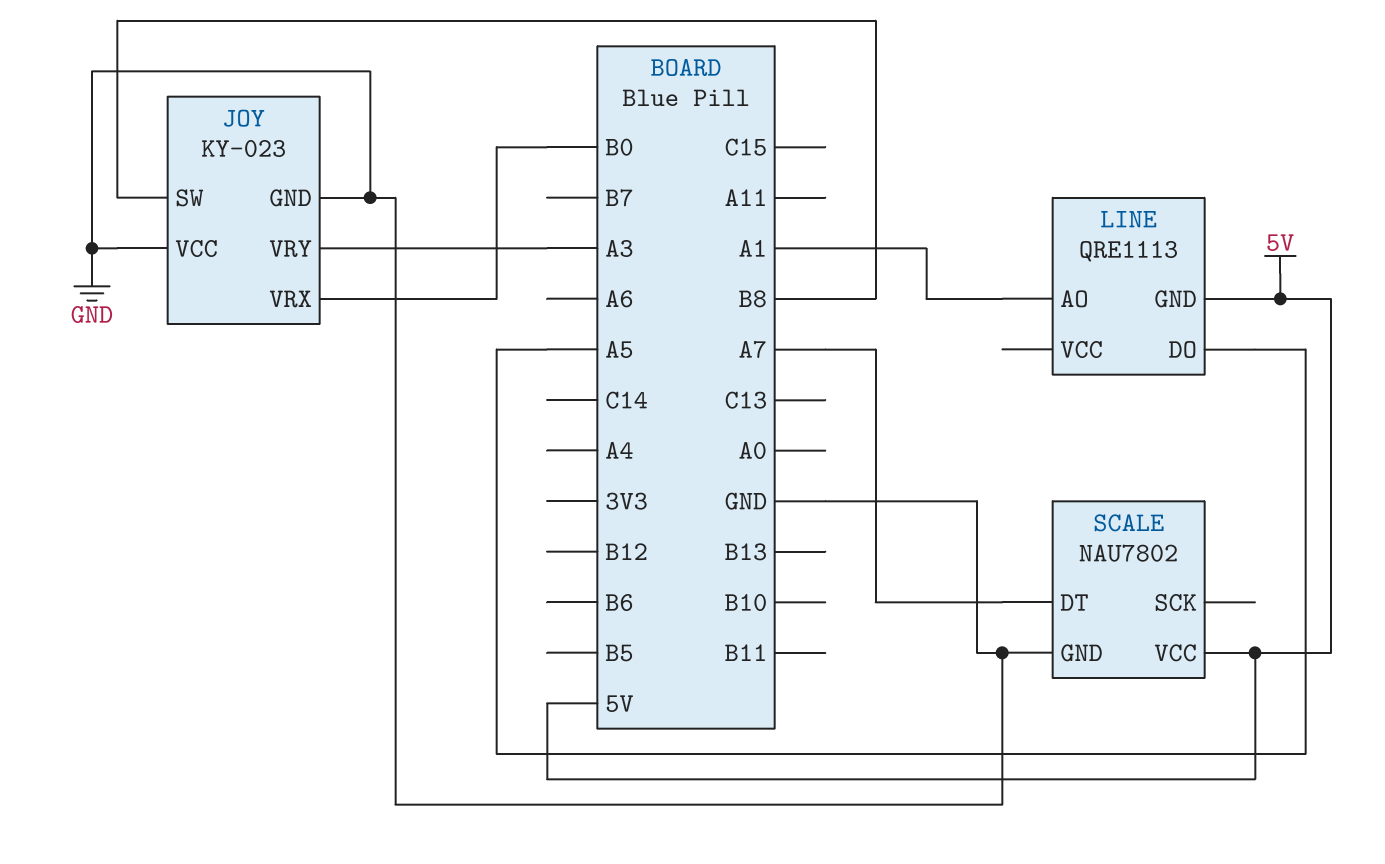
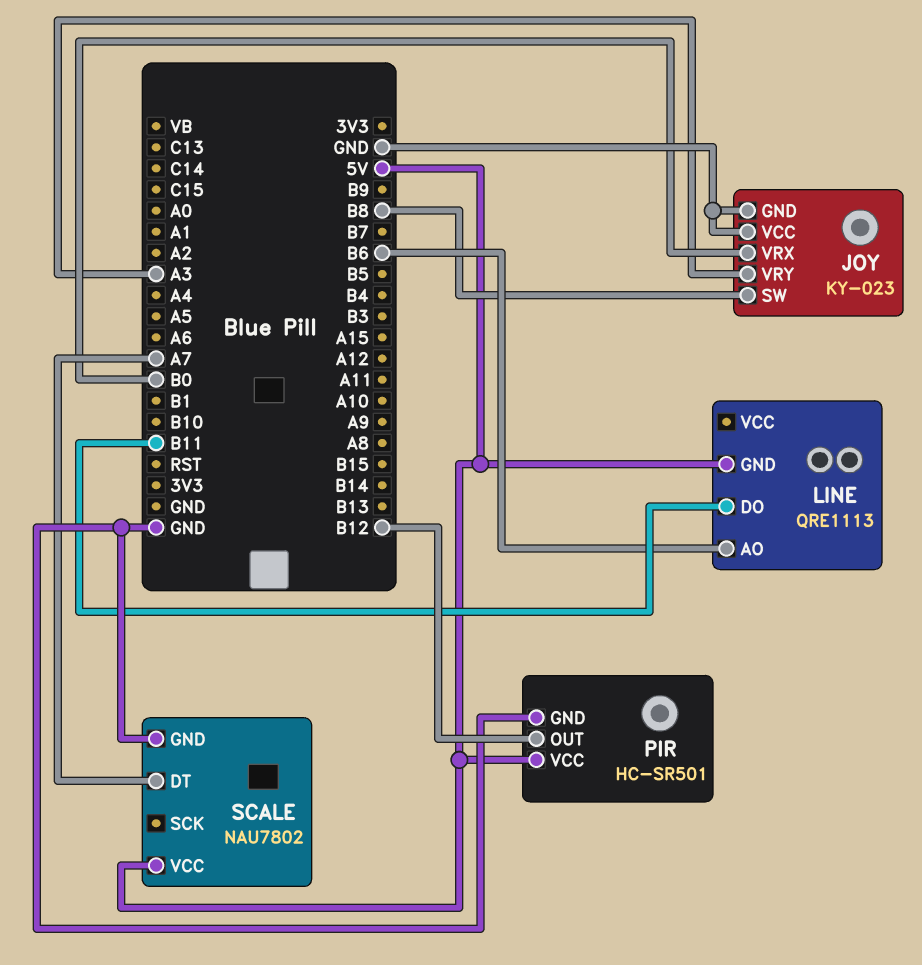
LINE pin AO: A1 -> B6
LINE pin DO: A5 -> B11
PIR: none -> HC-SR501
PIR pin GND: none -> GND
PIR pin OUT: none -> B12
PIR pin VCC: none -> 5V

